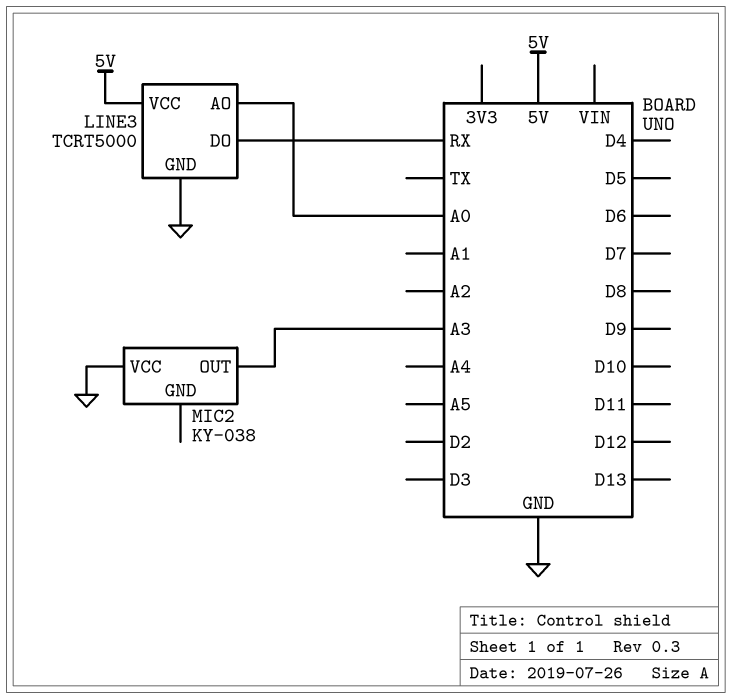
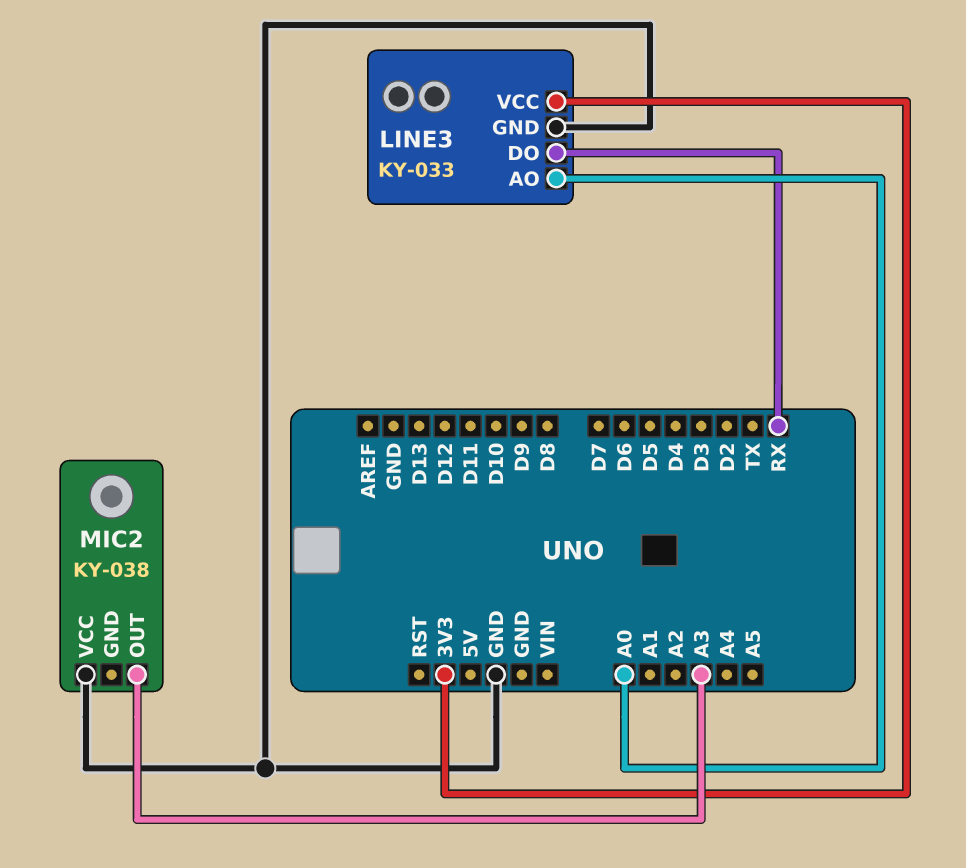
LINE3: TCRT5000 -> KY-033
LINE3 pin VCC: 5V -> 3V3

